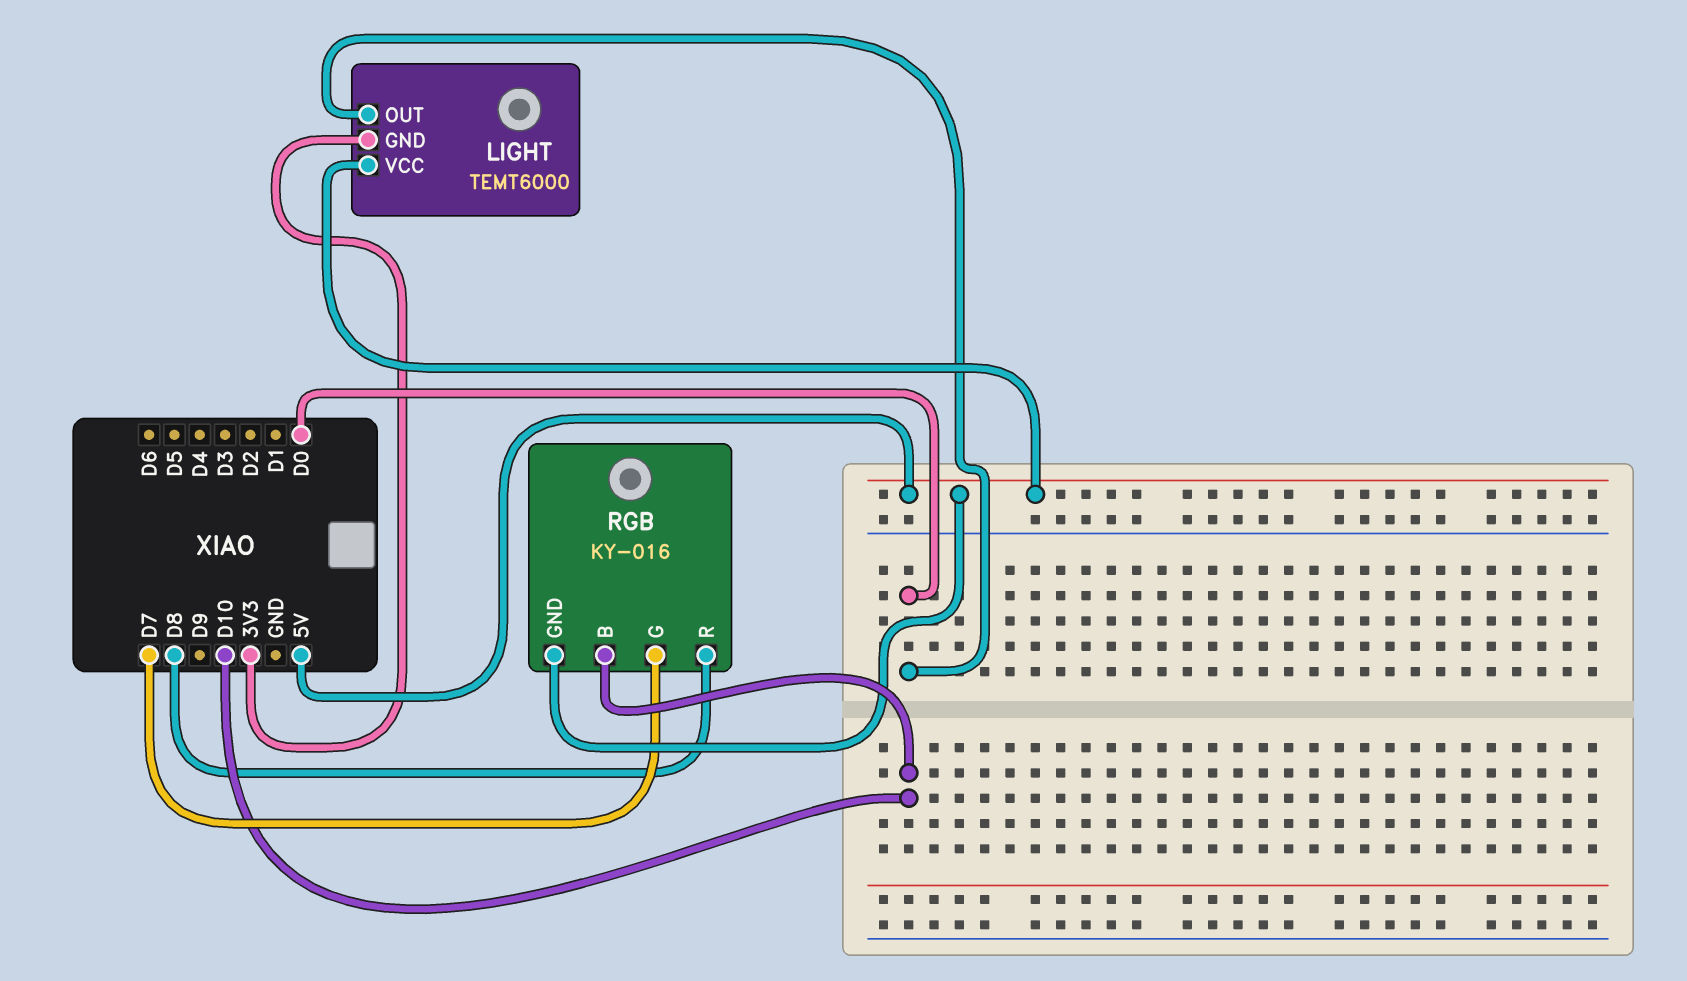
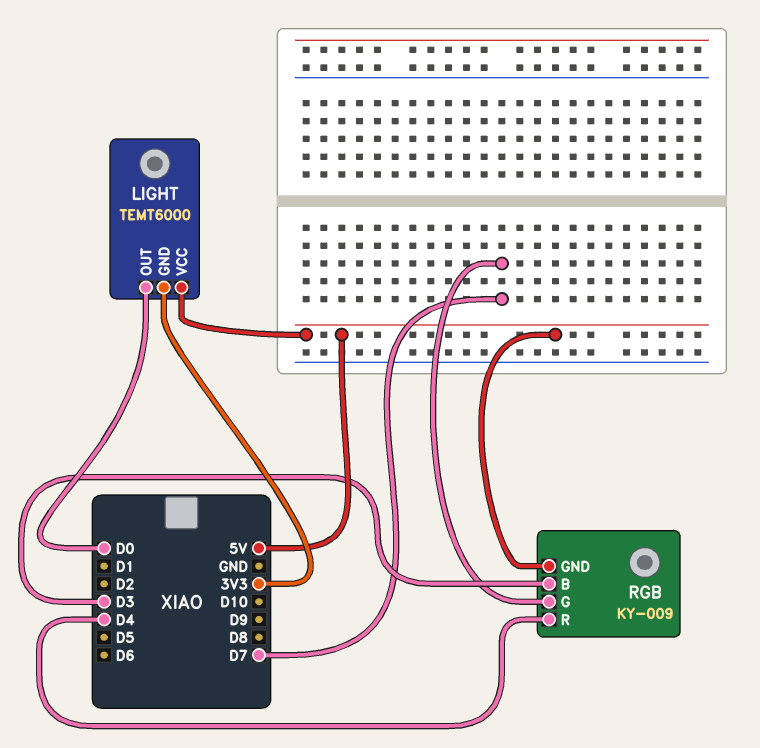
RGB: KY-016 -> KY-009
RGB pin B: D10 -> D3
RGB pin R: D8 -> D4

